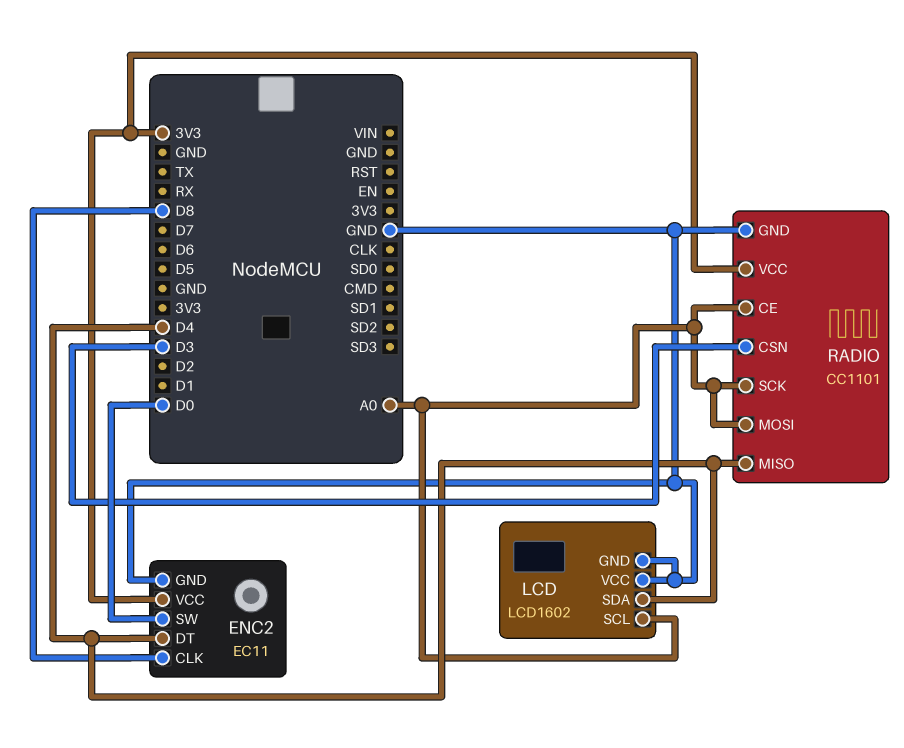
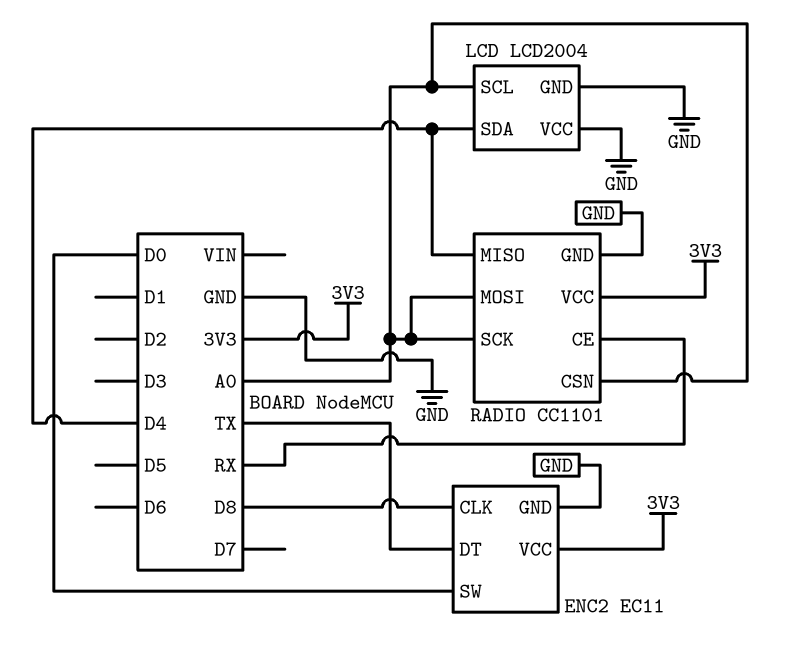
ENC2 pin DT: D4 -> TX
LCD: LCD1602 -> LCD2004
RADIO pin CE: A0 -> RX
RADIO pin CSN: D3 -> A0

